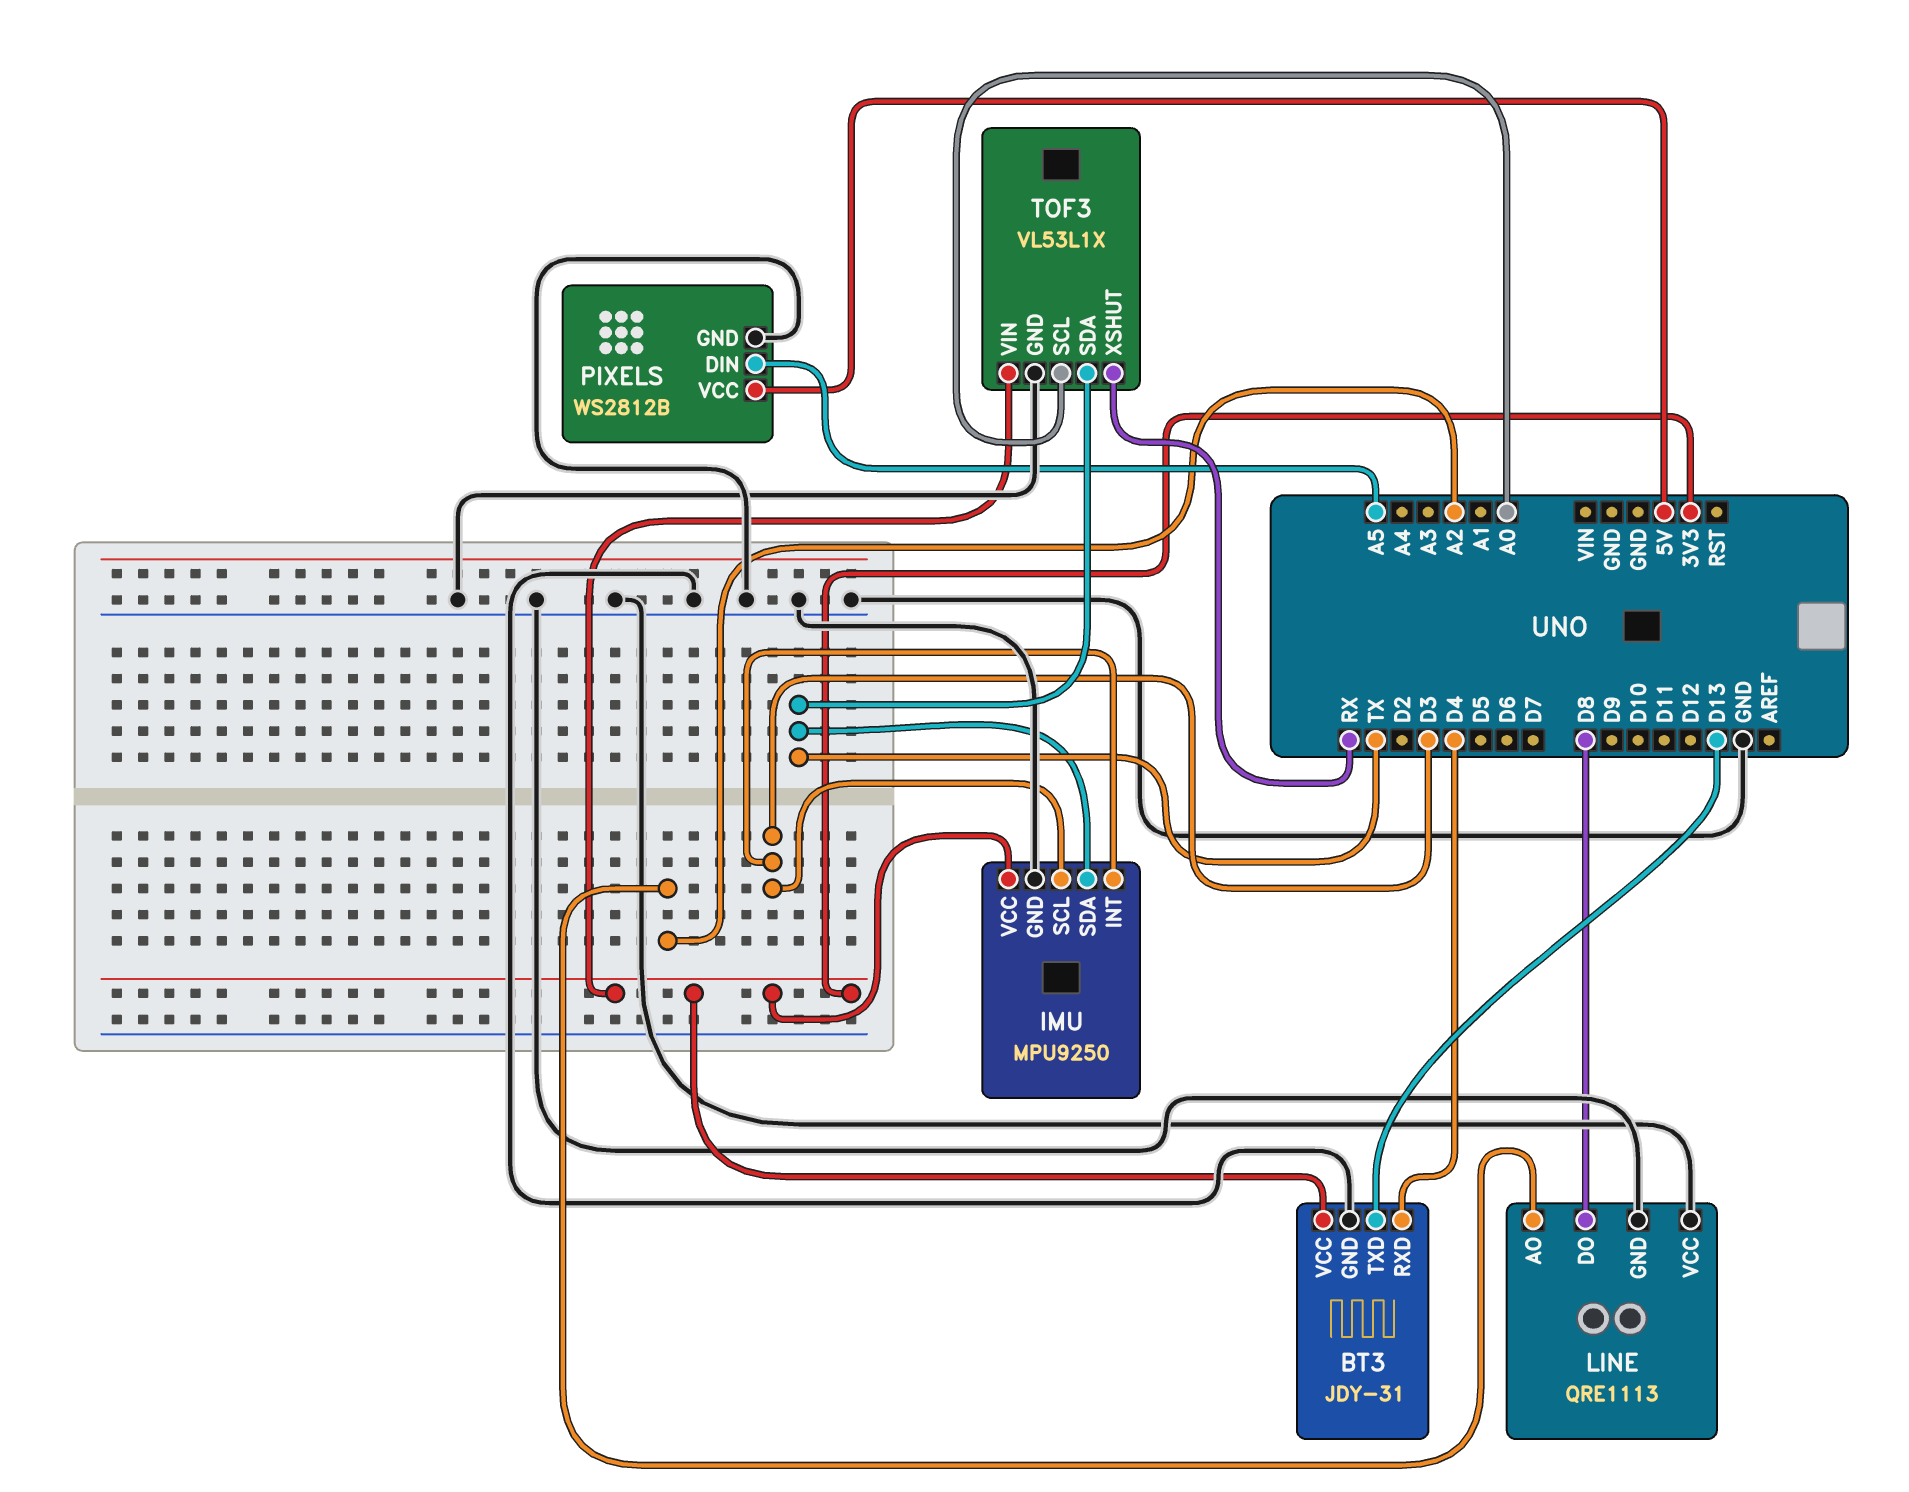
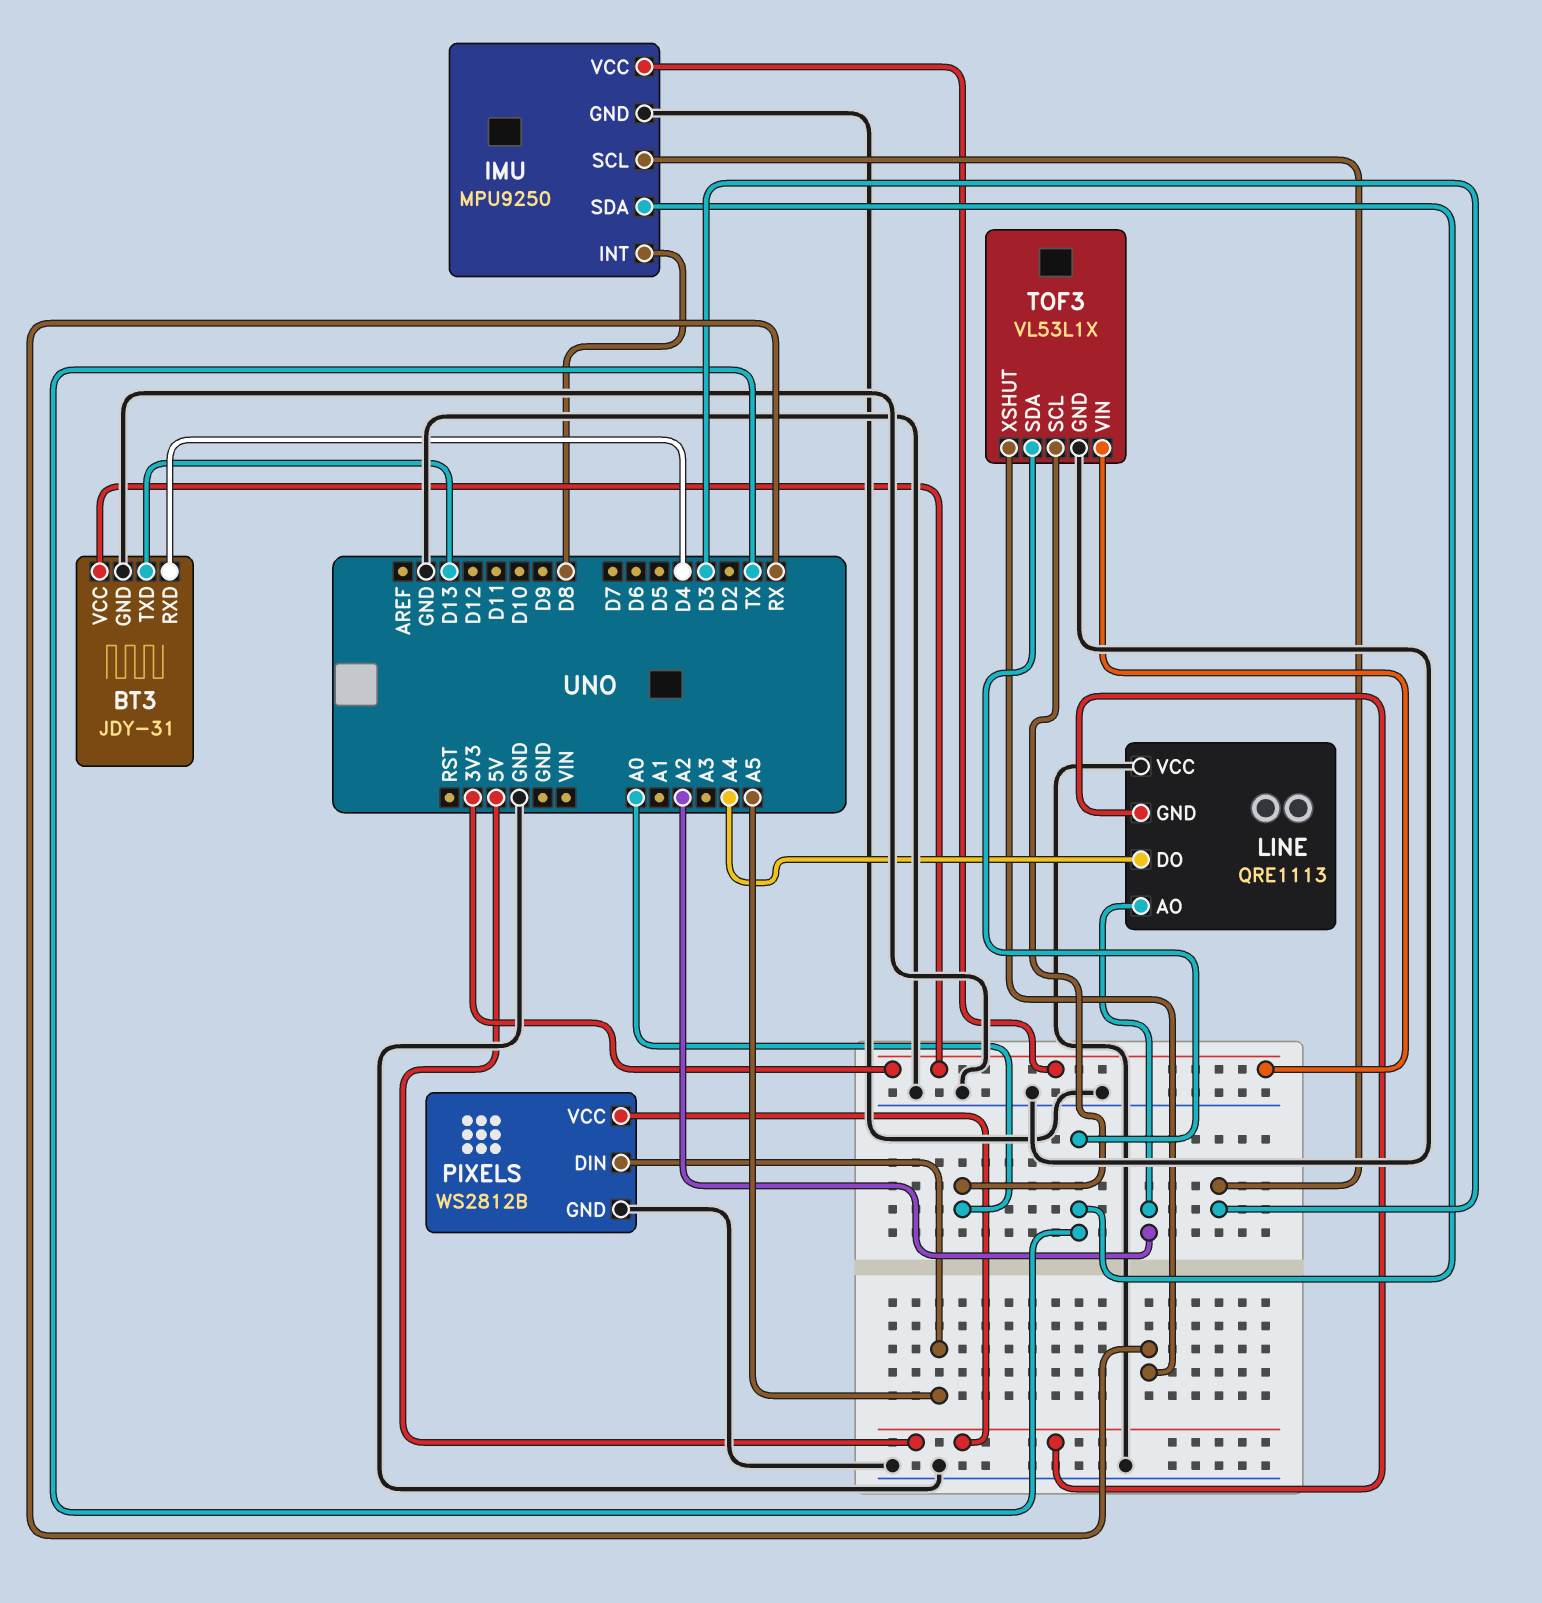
IMU pin INT: D3 -> D8
LINE pin DO: D8 -> A4
LINE pin GND: GND -> 5V

